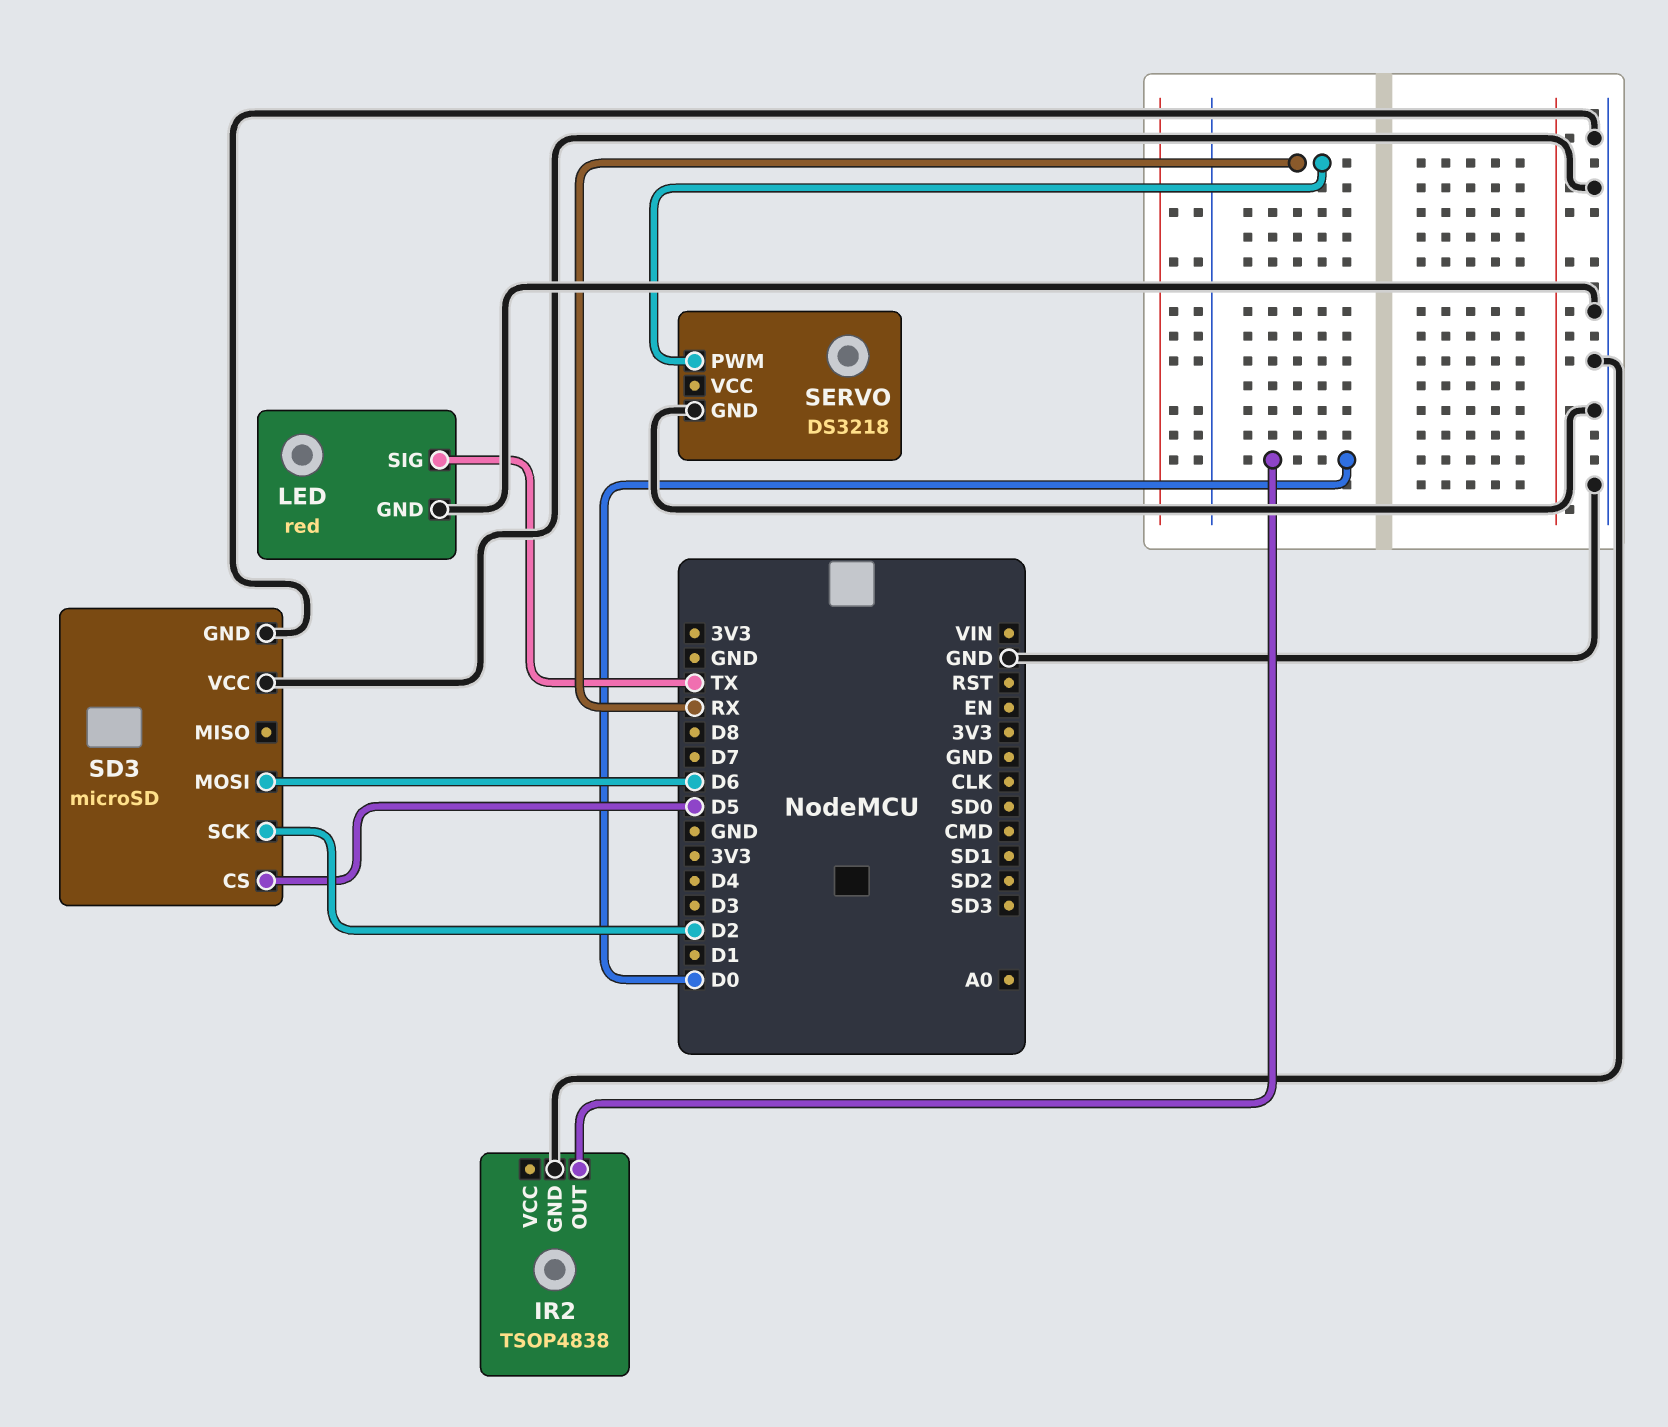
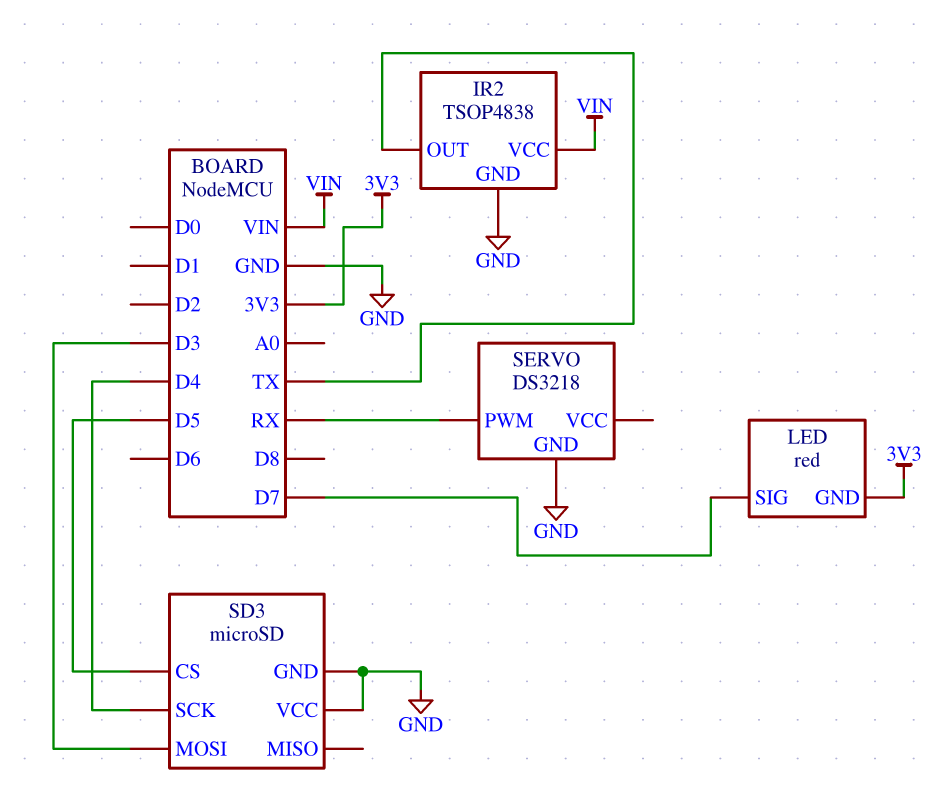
IR2 pin OUT: D0 -> TX
IR2 pin VCC: none -> VIN
LED pin GND: GND -> 3V3
LED pin SIG: TX -> D7
SD3 pin MOSI: D6 -> D3
SD3 pin SCK: D2 -> D4

